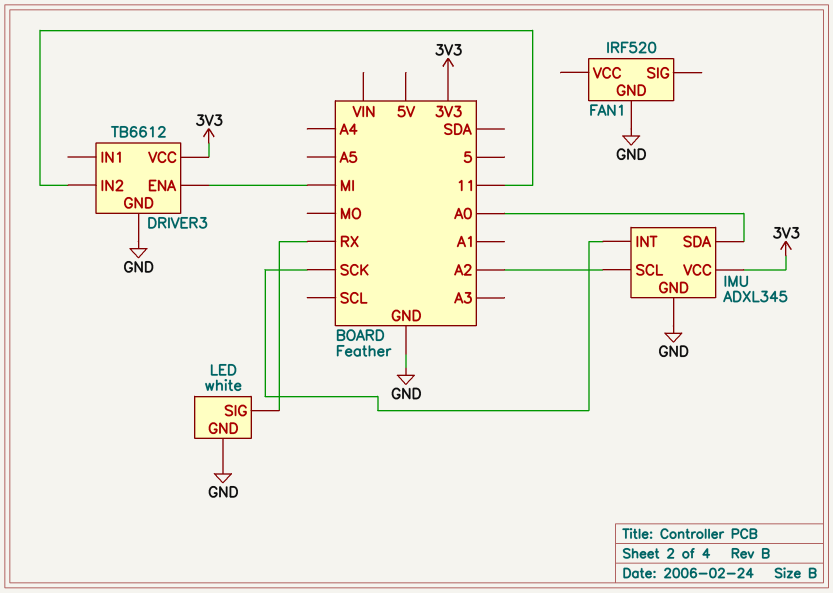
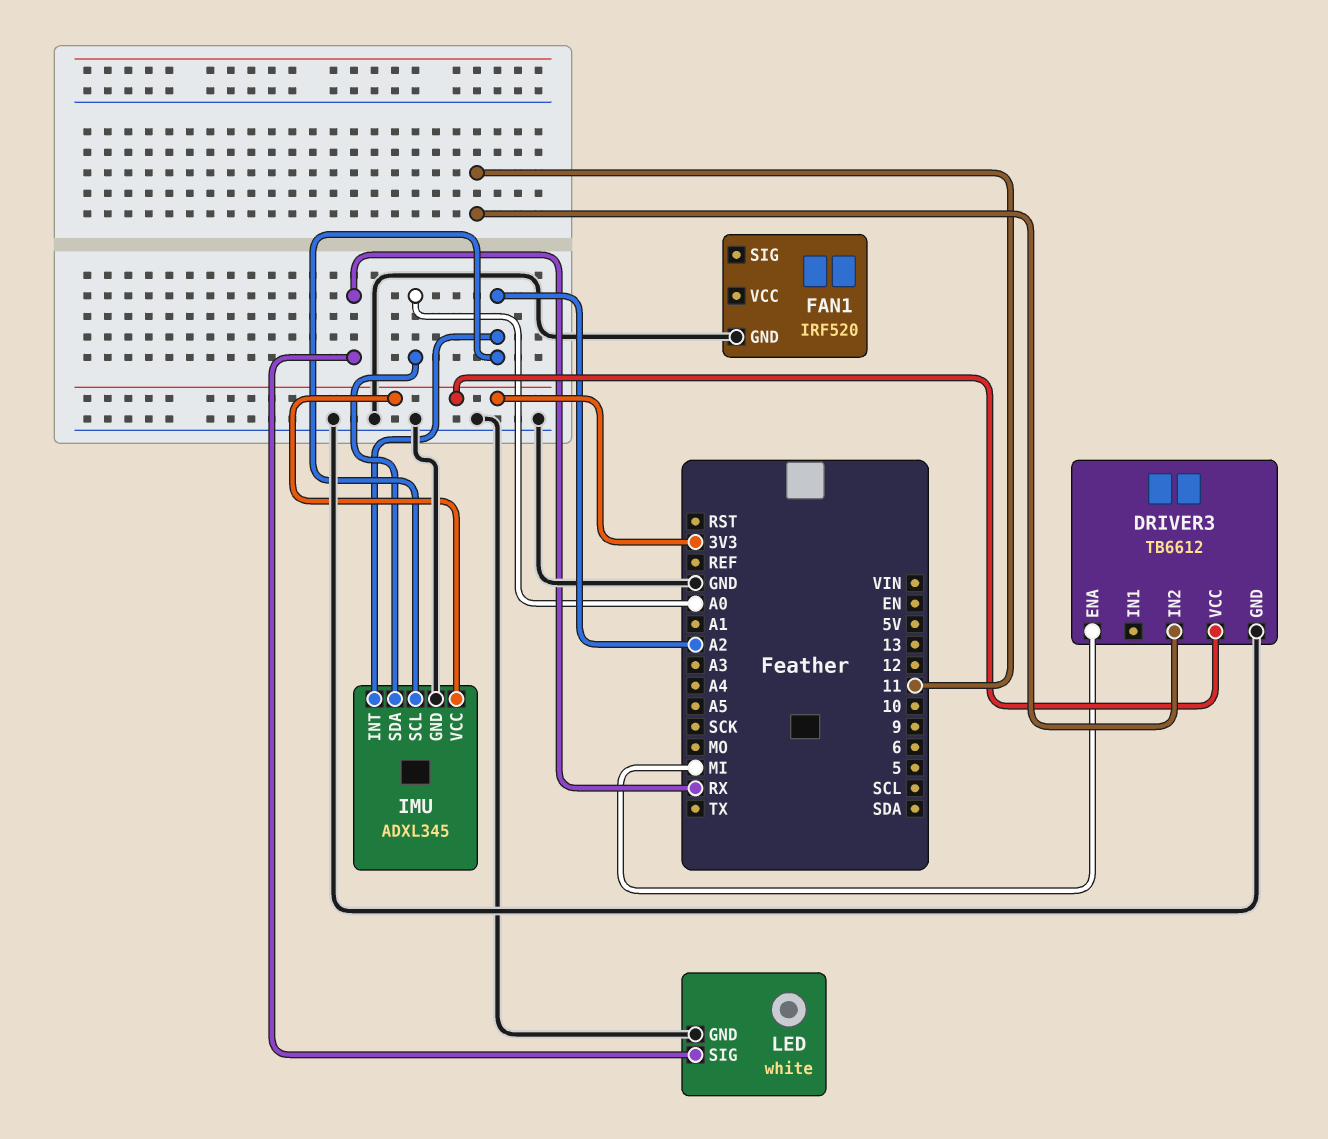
IMU pin INT: SCK -> A2

